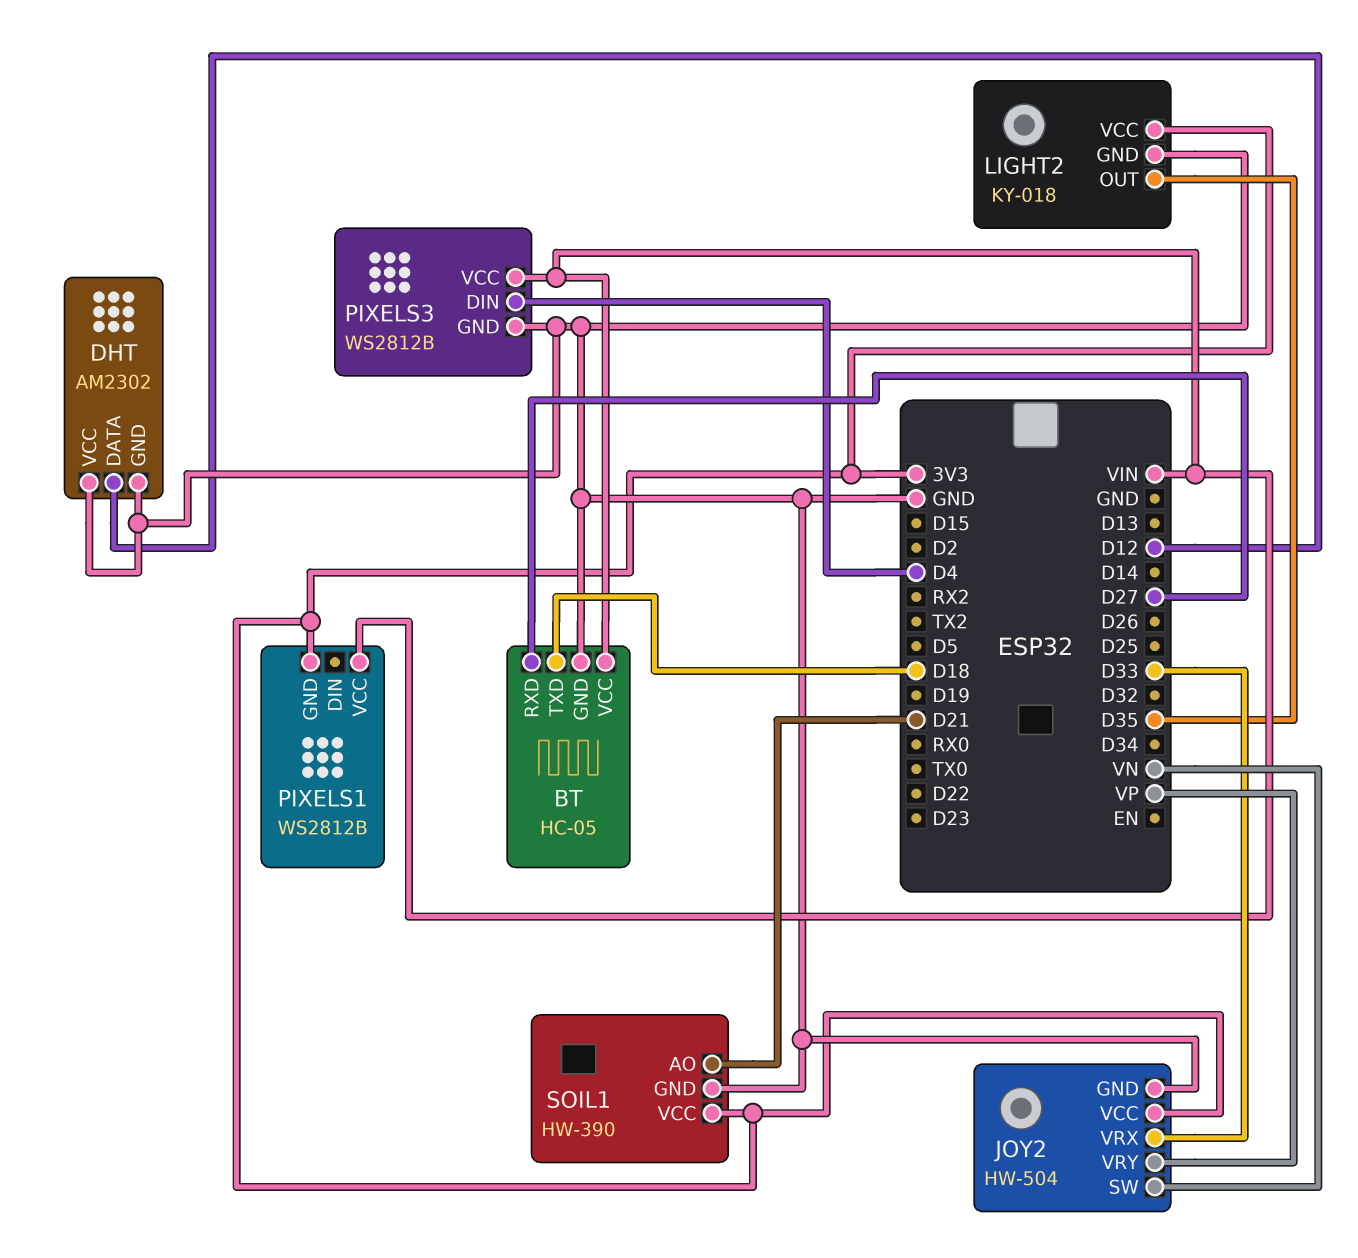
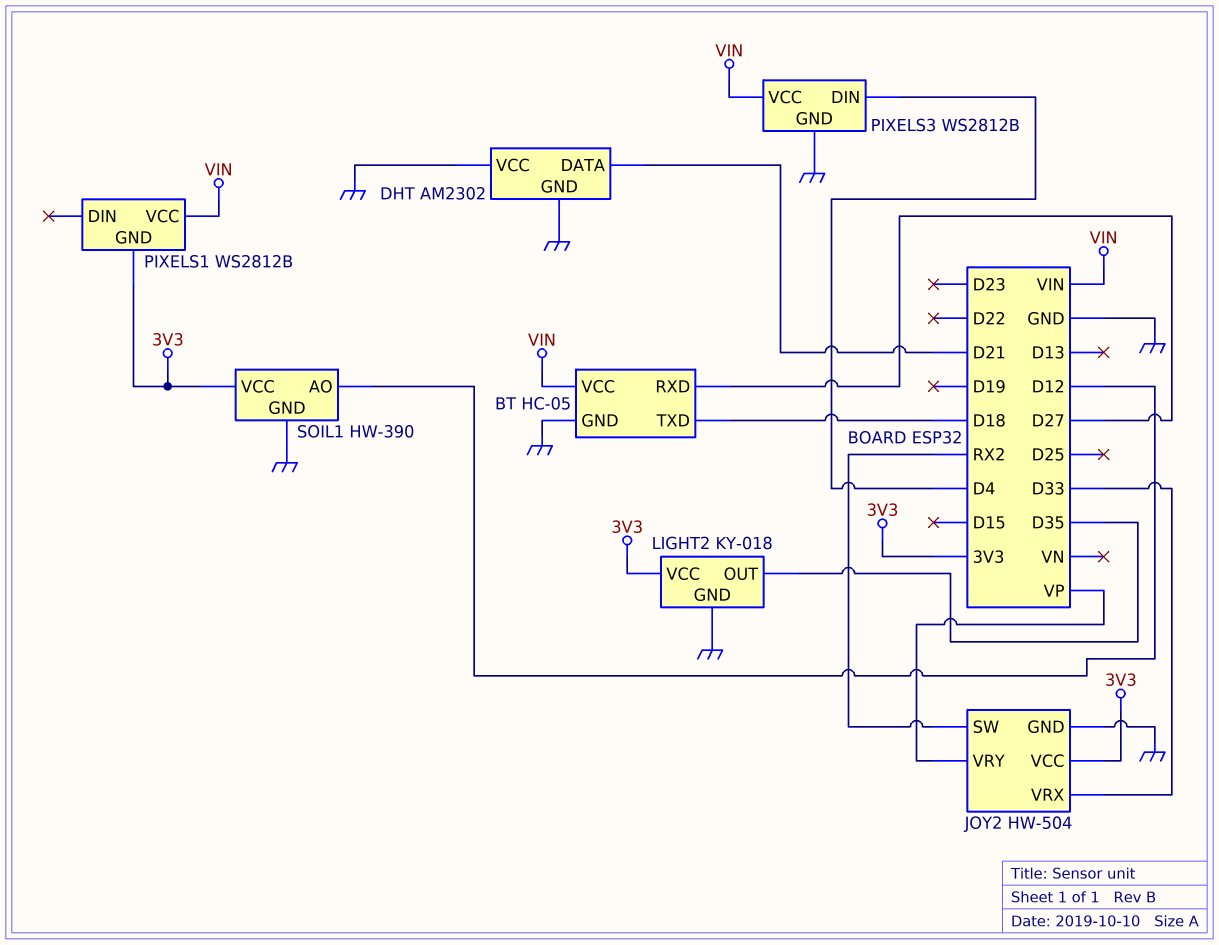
DHT pin DATA: D12 -> D21
JOY2 pin SW: VN -> RX2
SOIL1 pin AO: D21 -> D12

